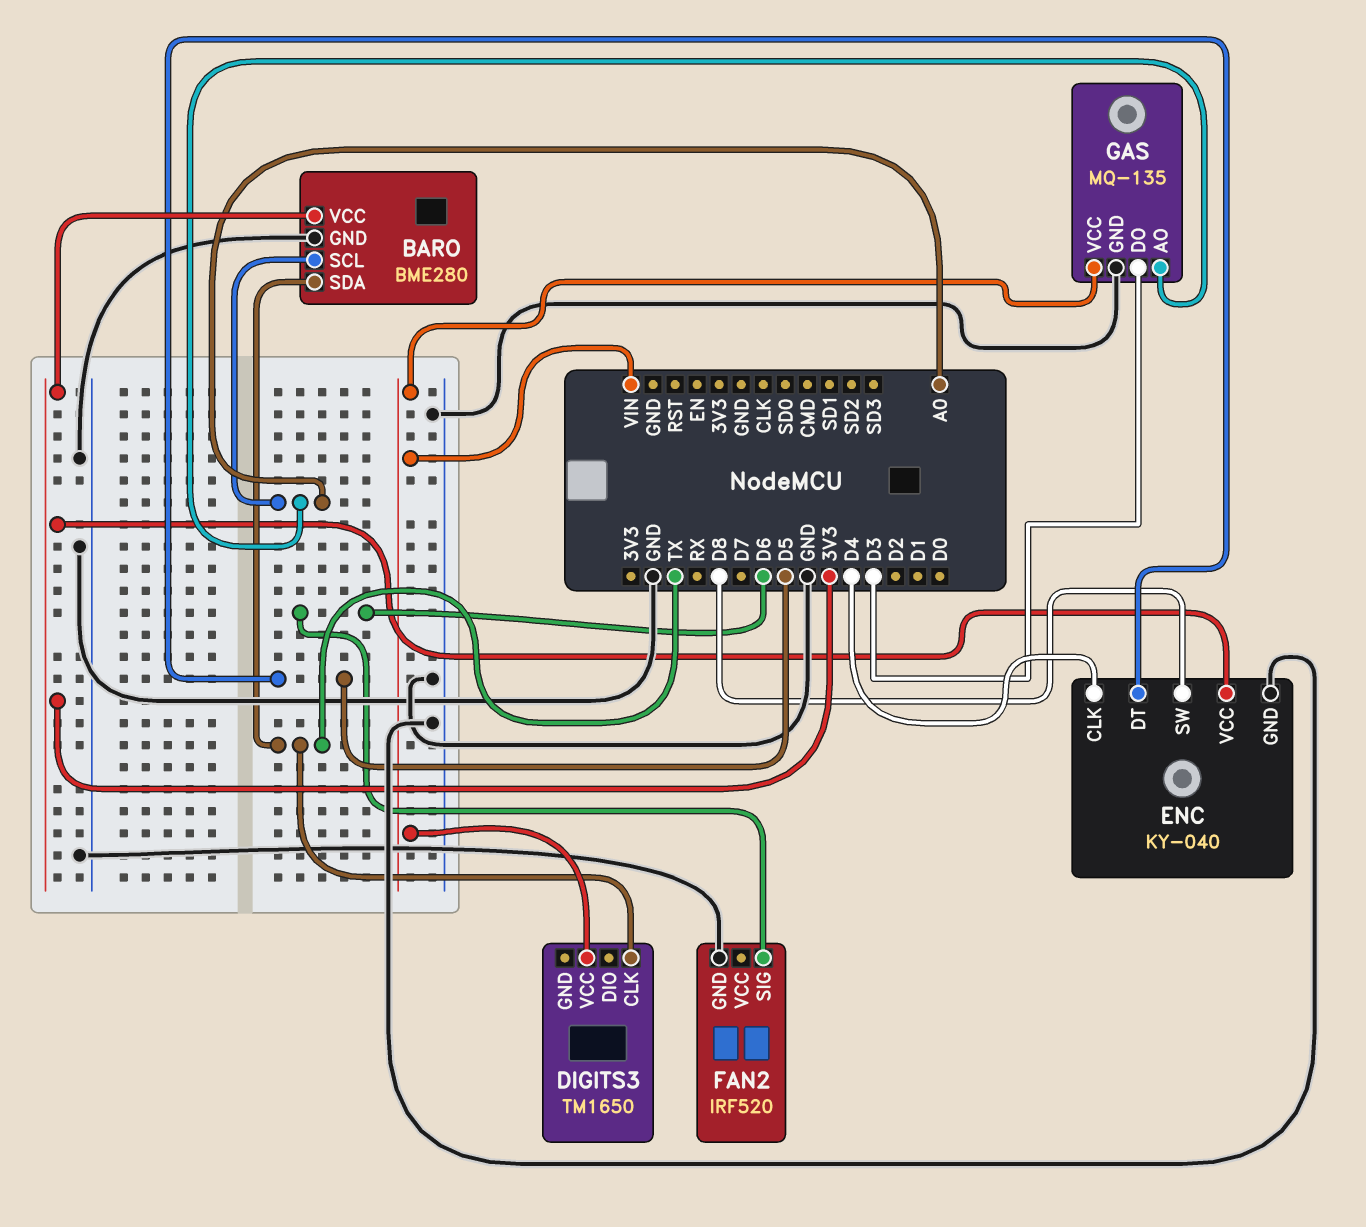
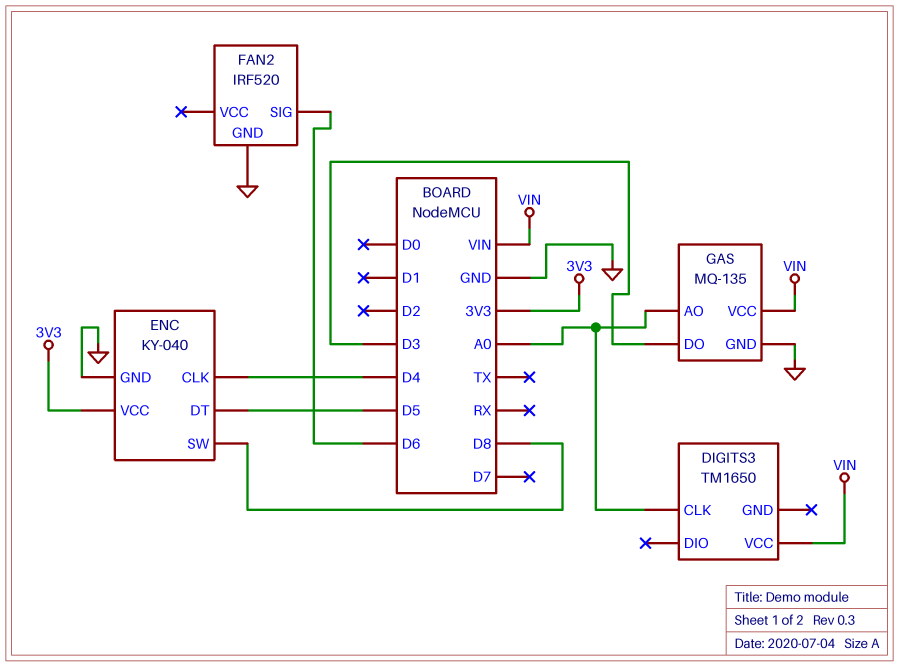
BARO: BME280 -> none
BARO pin GND: GND -> none
BARO pin SCL: A0 -> none
BARO pin SDA: TX -> none
BARO pin VCC: 3V3 -> none
DIGITS3 pin CLK: TX -> A0

